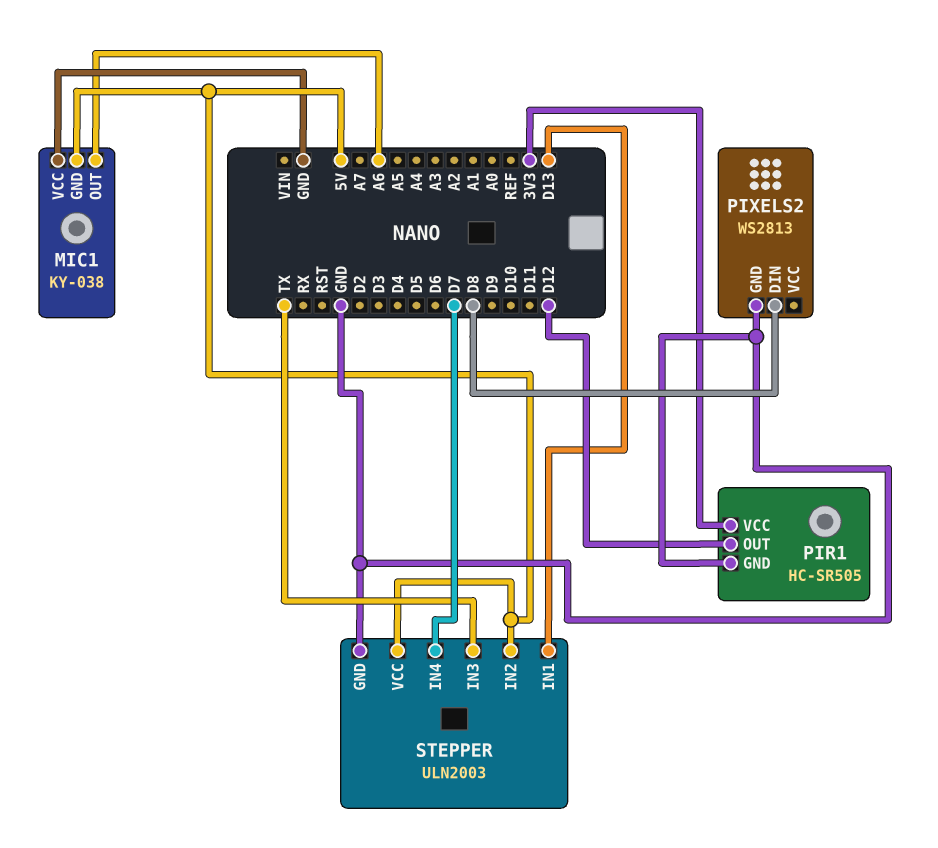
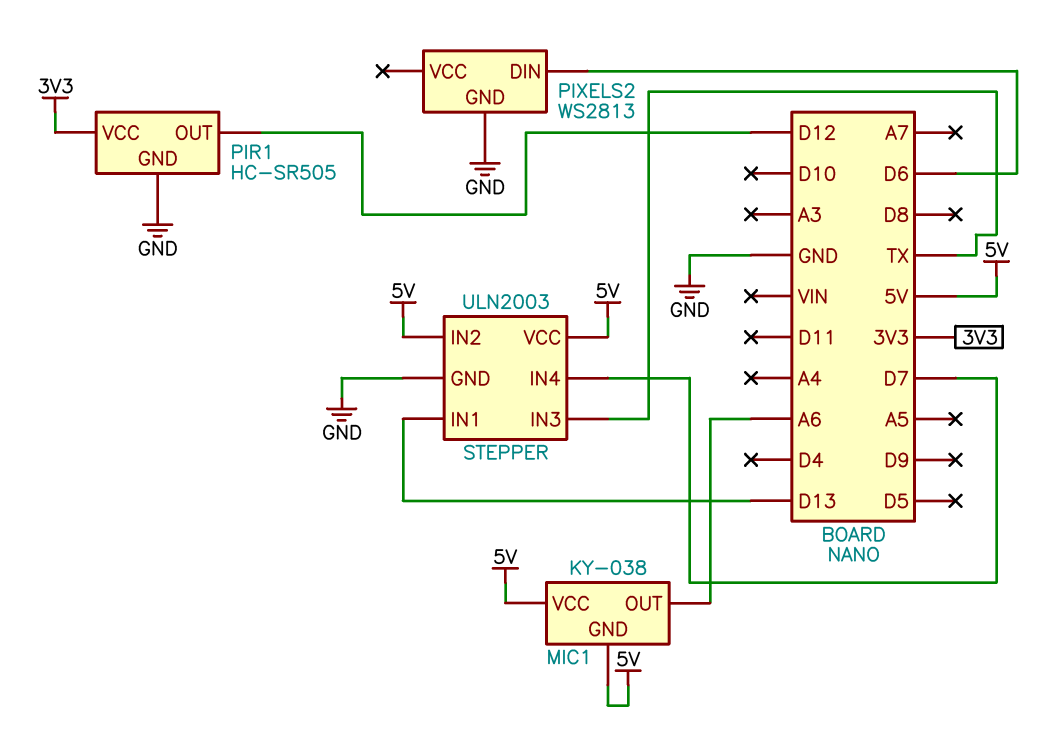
MIC1 pin VCC: GND -> 5V
PIXELS2 pin DIN: D8 -> D6

